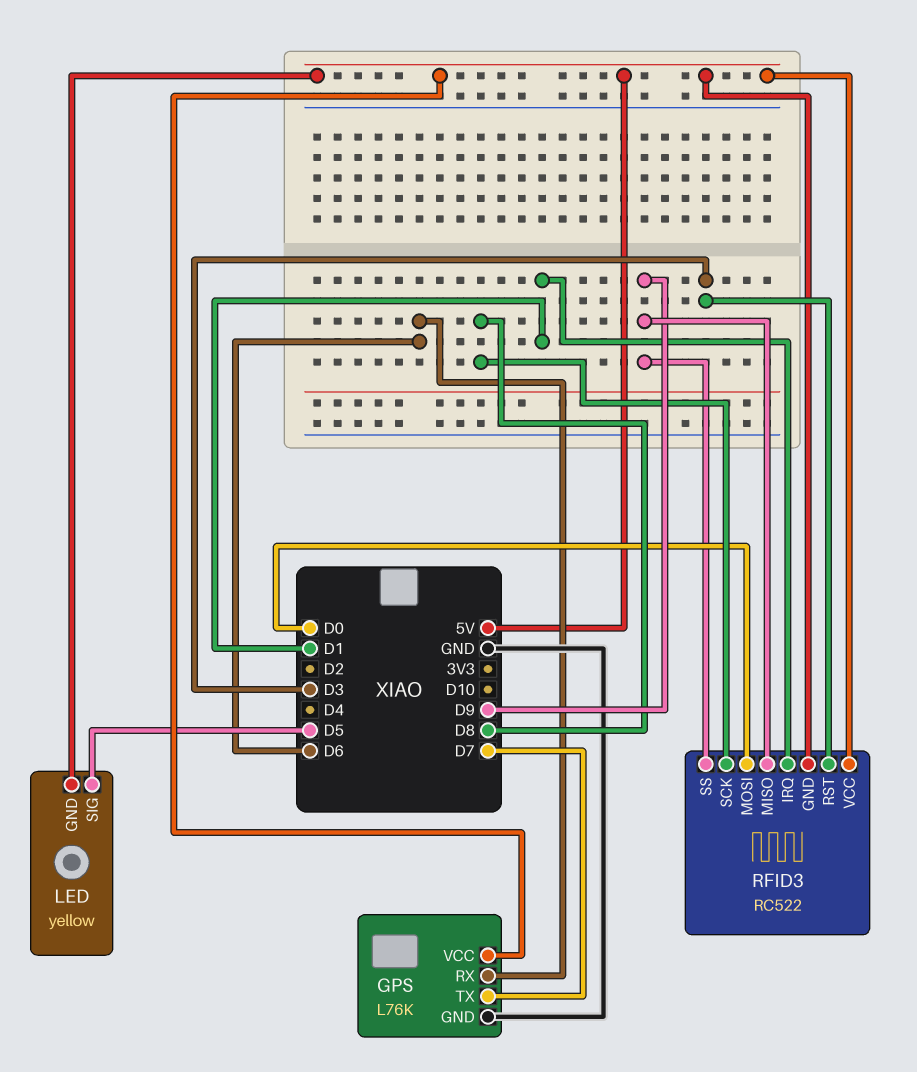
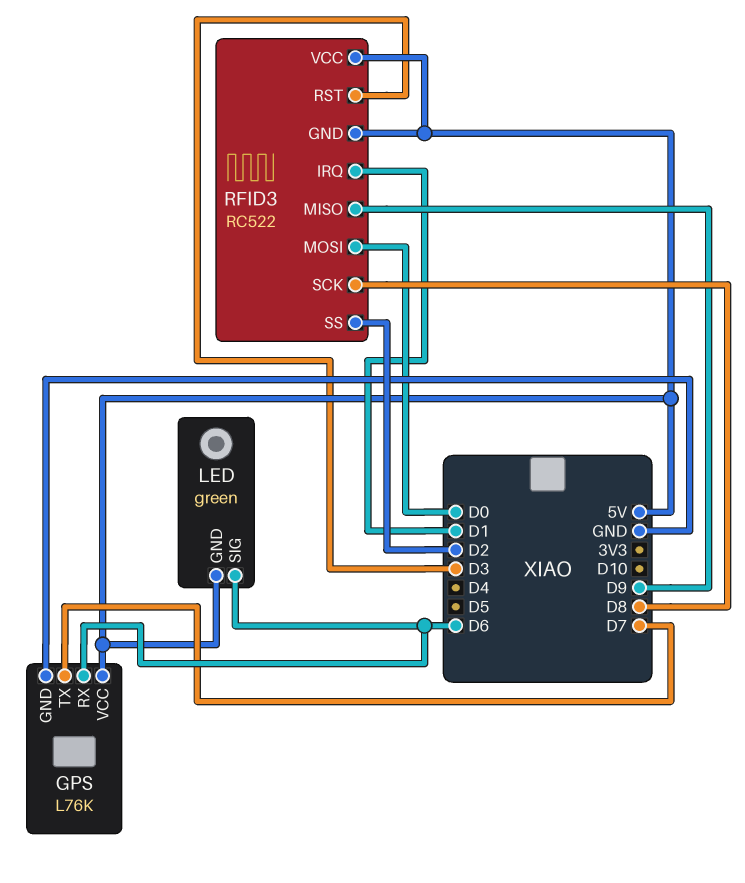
LED: yellow -> green
LED pin SIG: D5 -> D6
RFID3 pin SS: D9 -> D2

